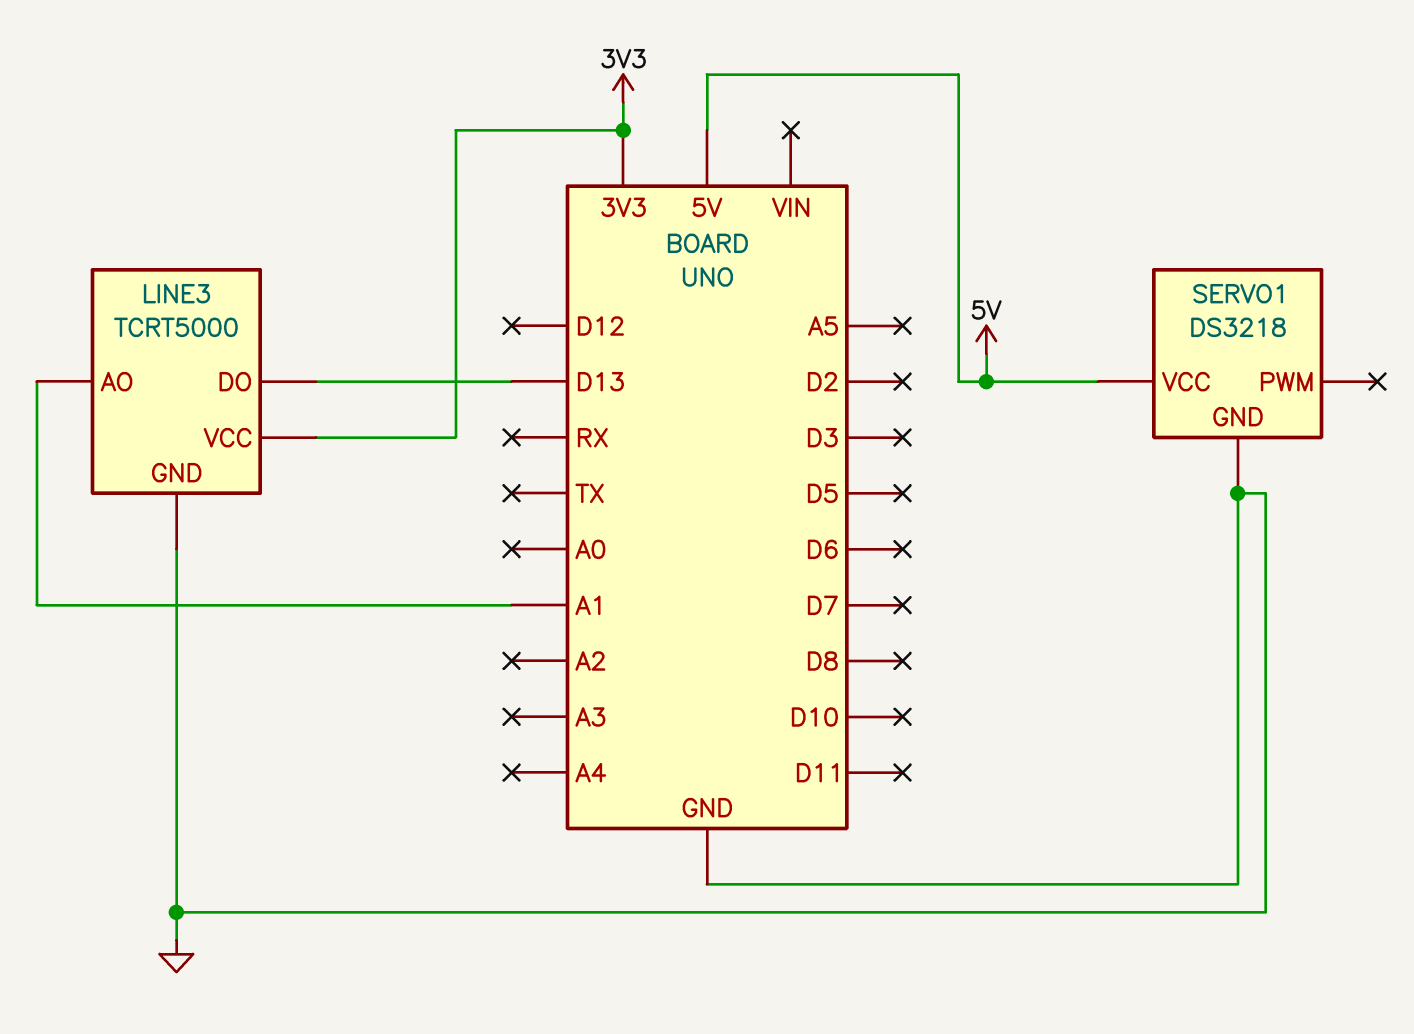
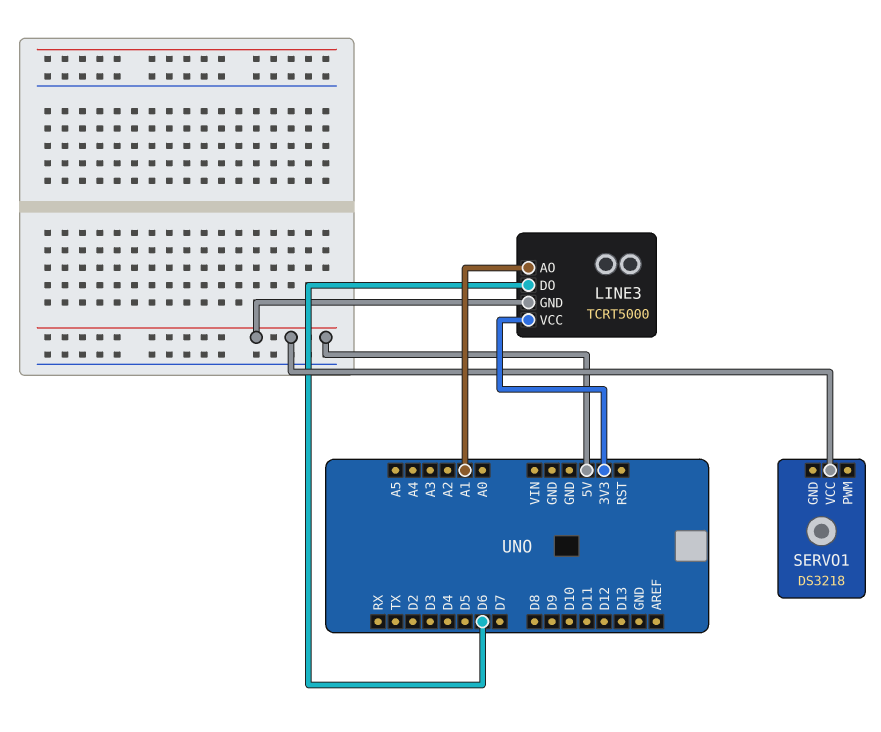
LINE3 pin DO: D13 -> D6
LINE3 pin GND: GND -> 5V
SERVO1 pin GND: GND -> none

